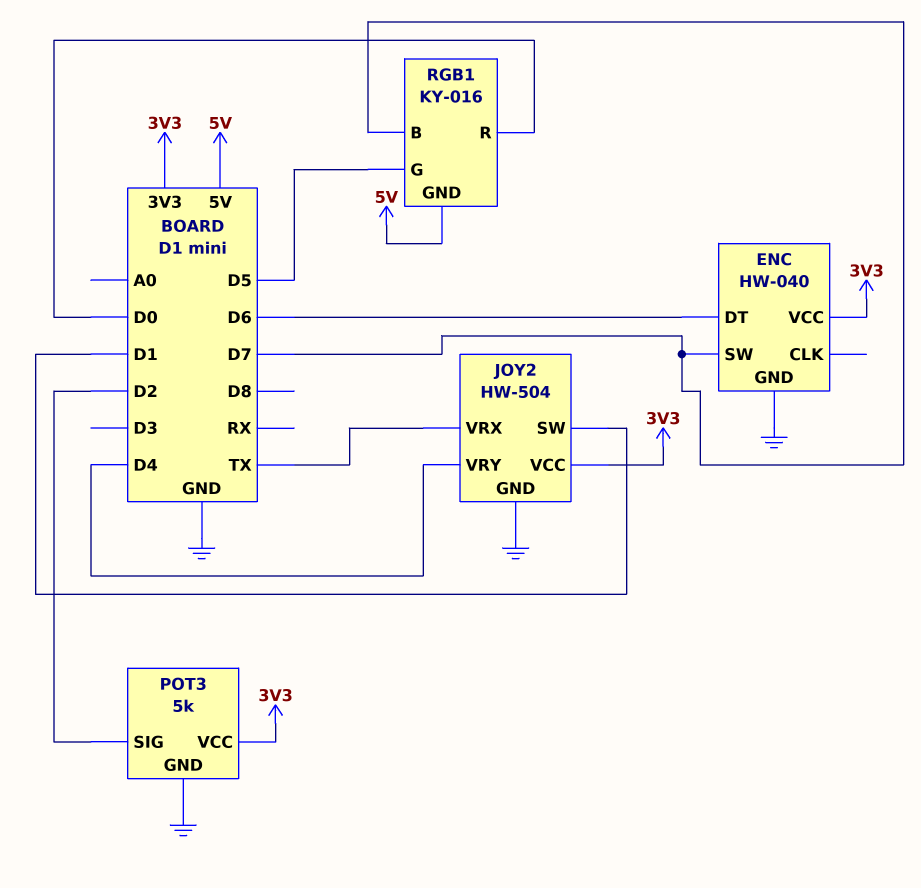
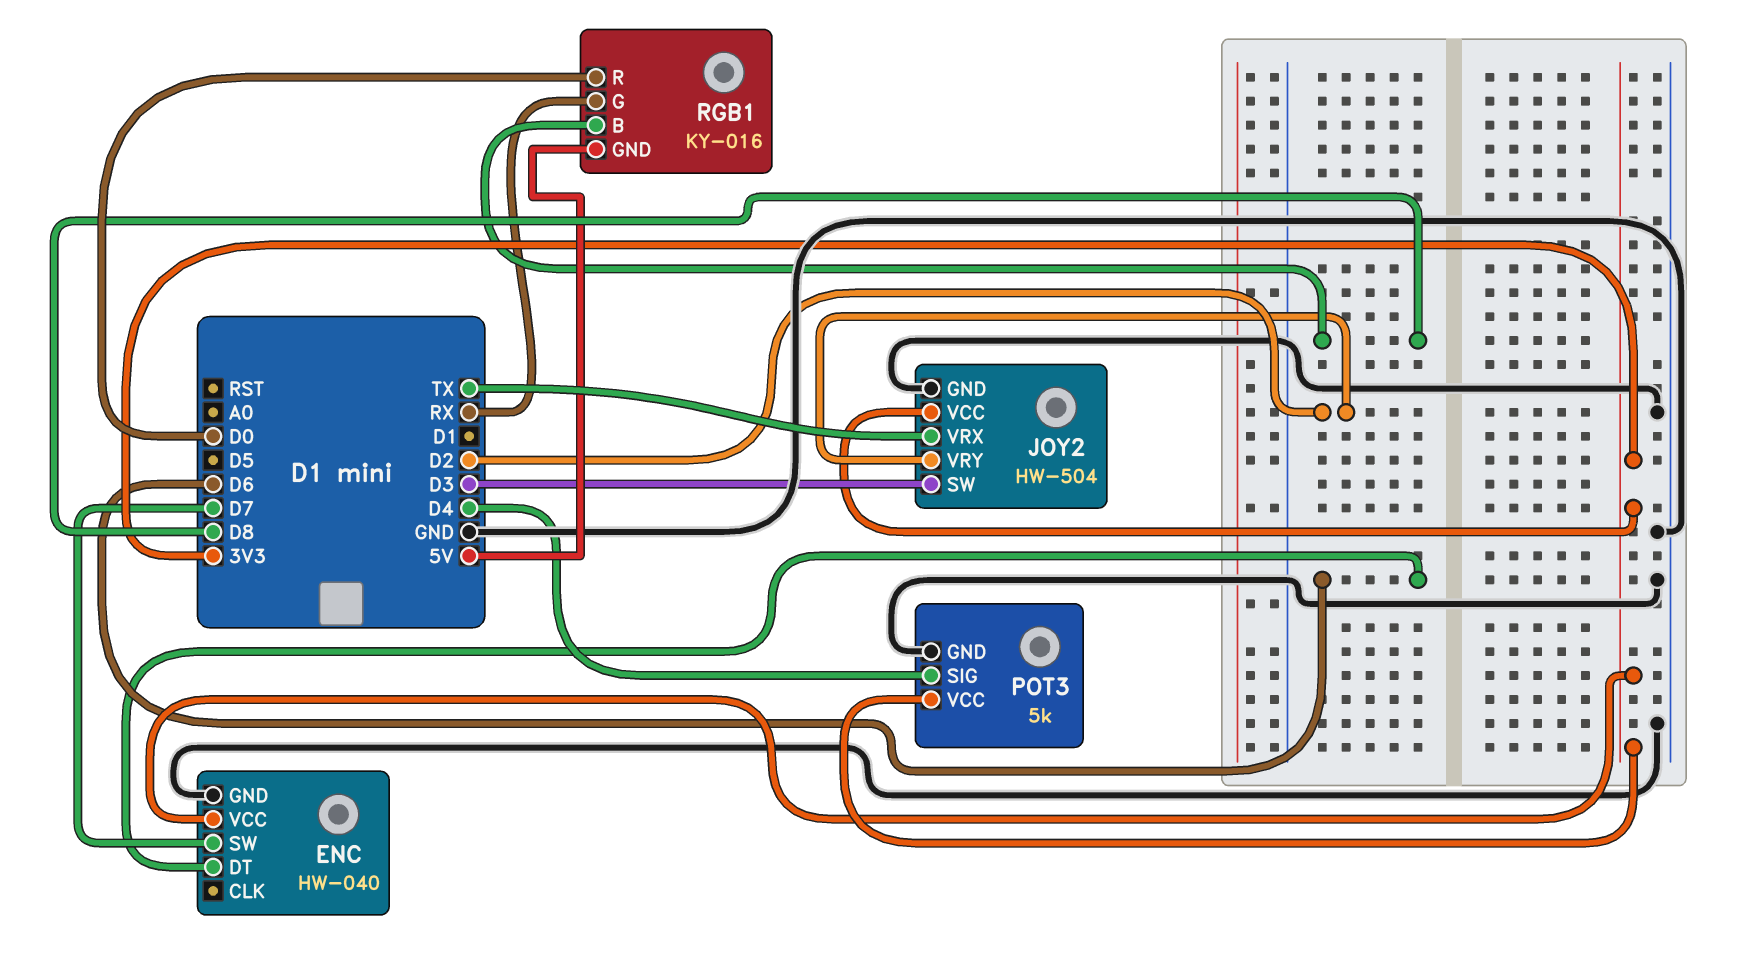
JOY2 pin SW: D1 -> D3
JOY2 pin VRY: D4 -> D2
POT3 pin SIG: D2 -> D4
RGB1 pin B: D7 -> D8
RGB1 pin G: D5 -> RX

